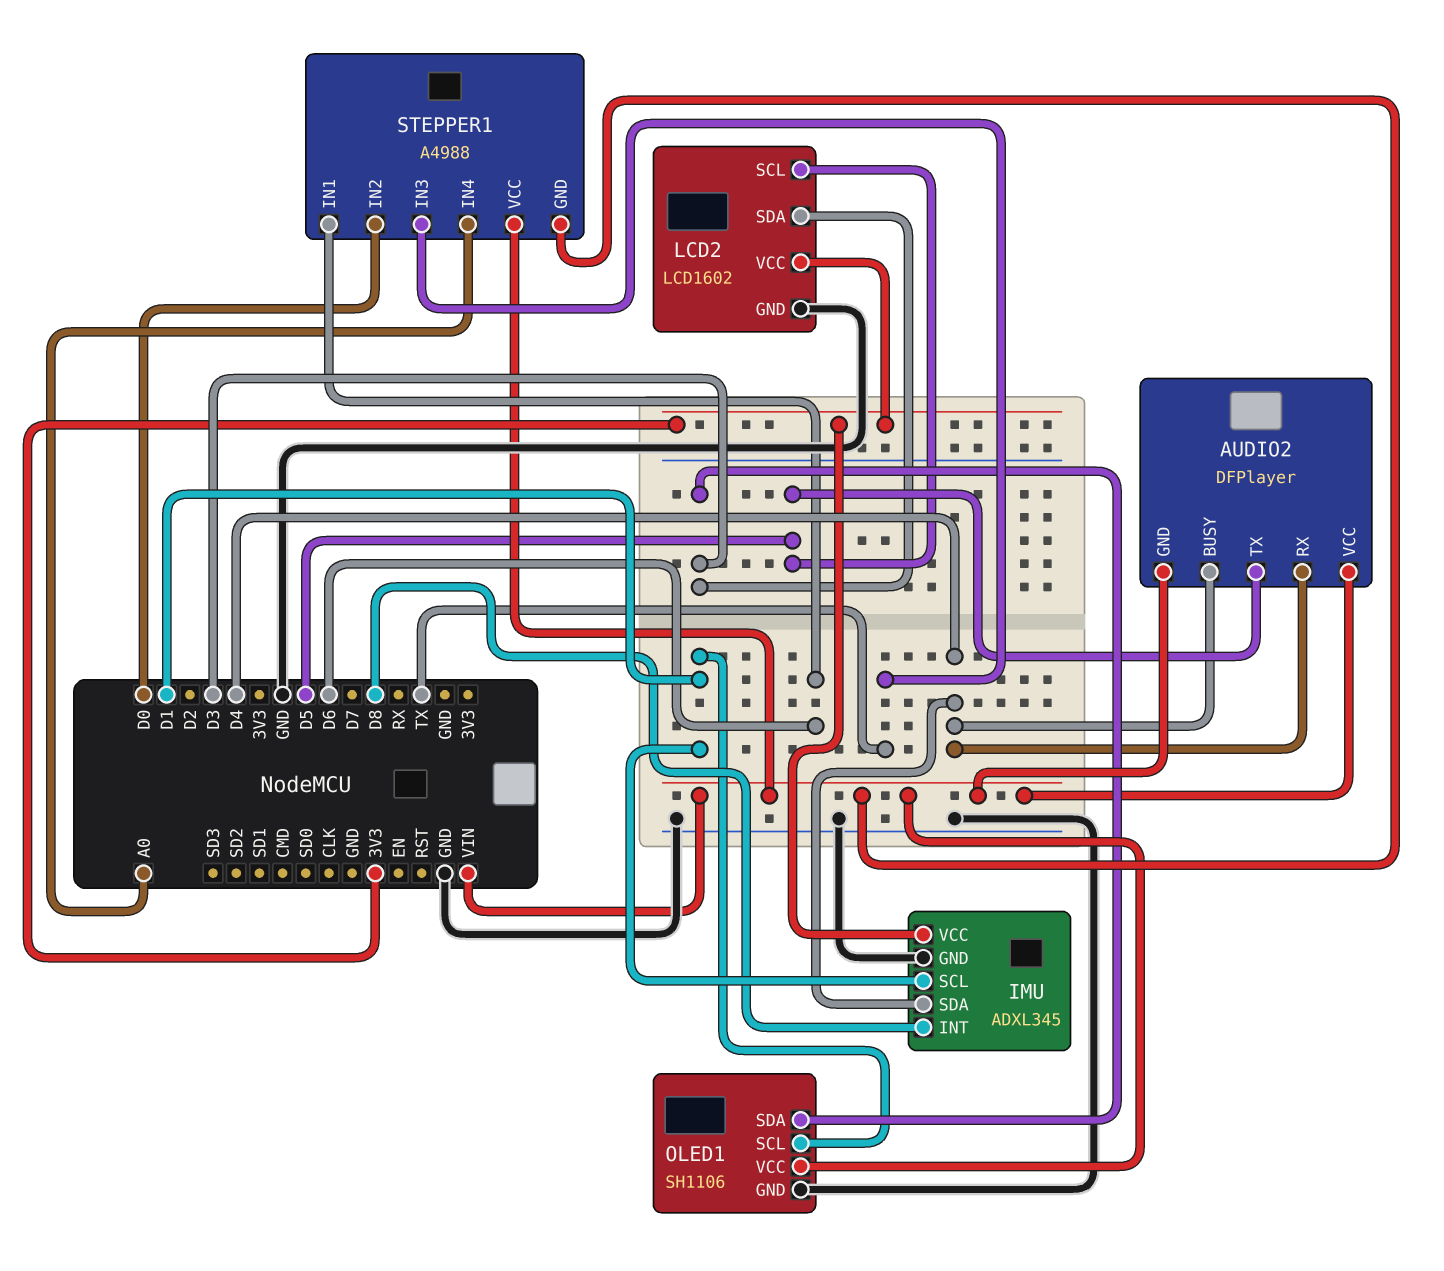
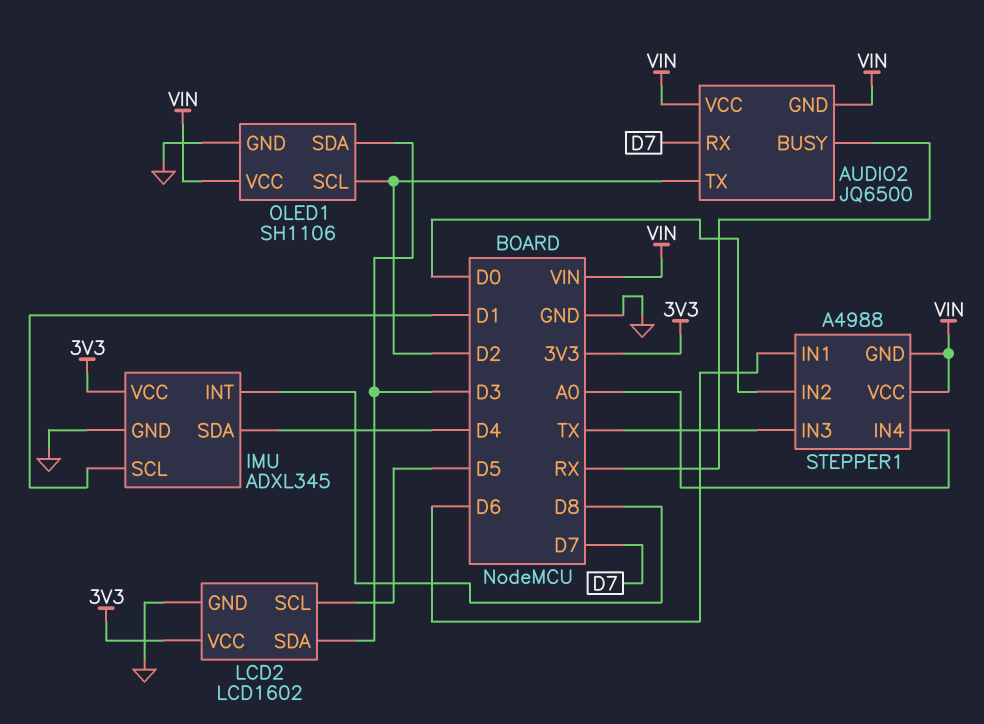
AUDIO2: DFPlayer -> JQ6500
AUDIO2 pin BUSY: D4 -> RX
AUDIO2 pin RX: D4 -> D7
AUDIO2 pin TX: D5 -> D2
OLED1 pin SCL: D1 -> D2

